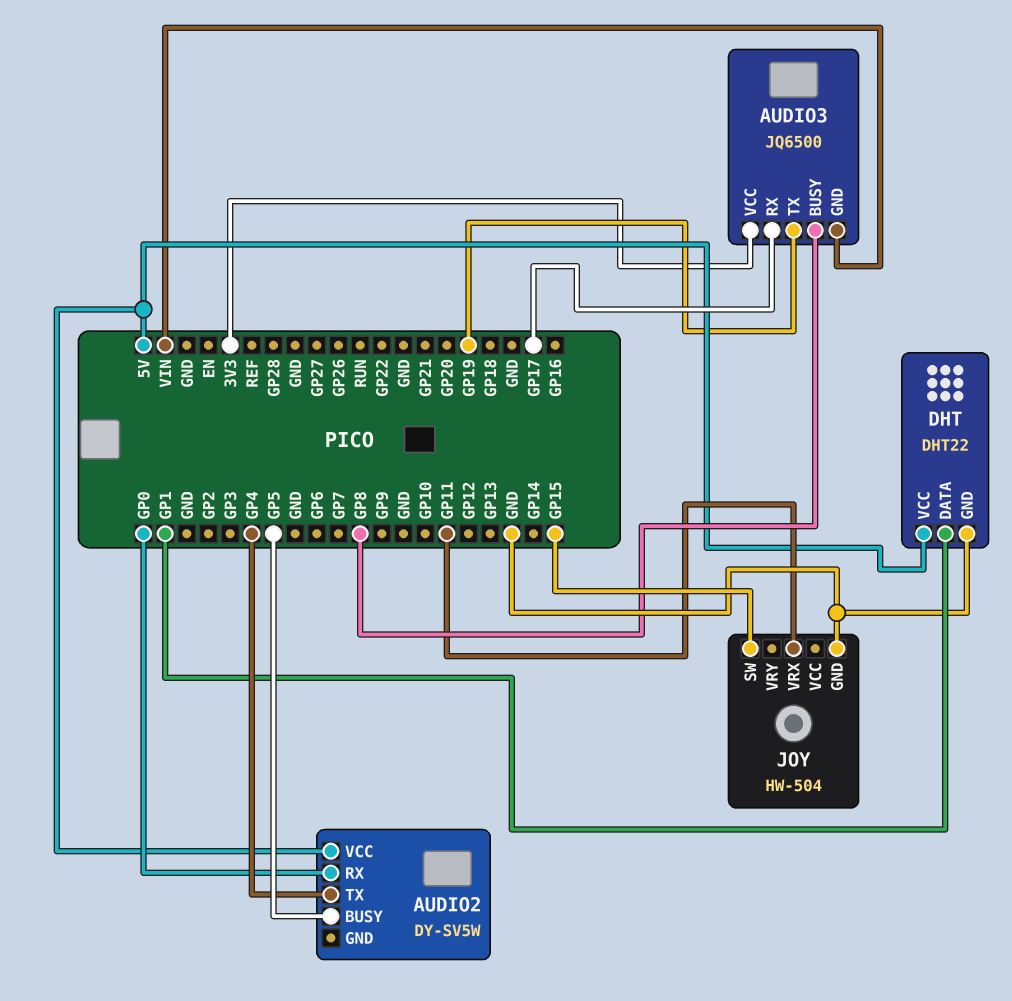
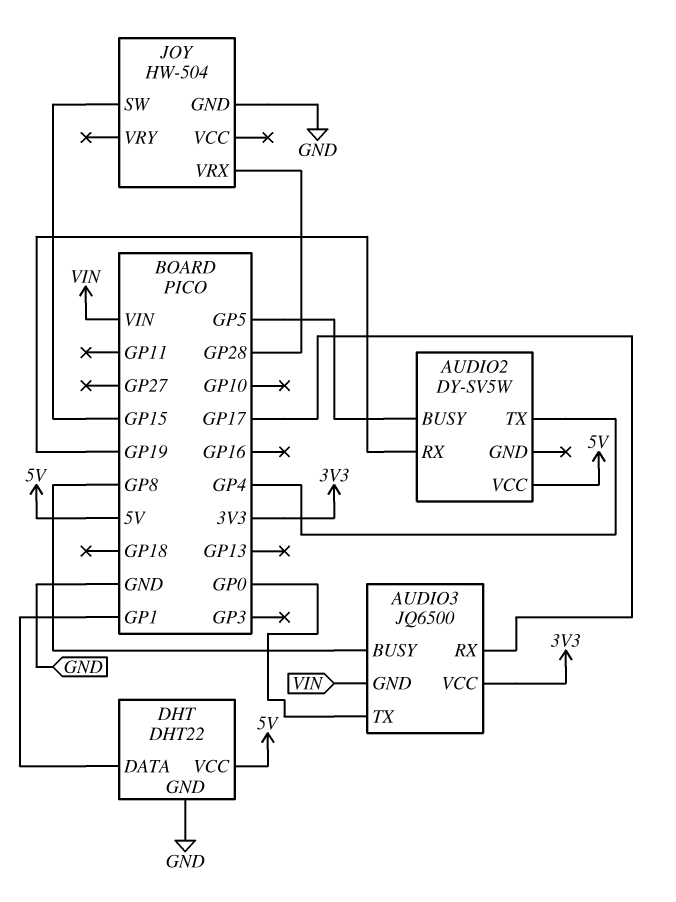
AUDIO2 pin RX: GP0 -> GP19
AUDIO3 pin TX: GP19 -> GP0
JOY pin VRX: GP11 -> GP28

